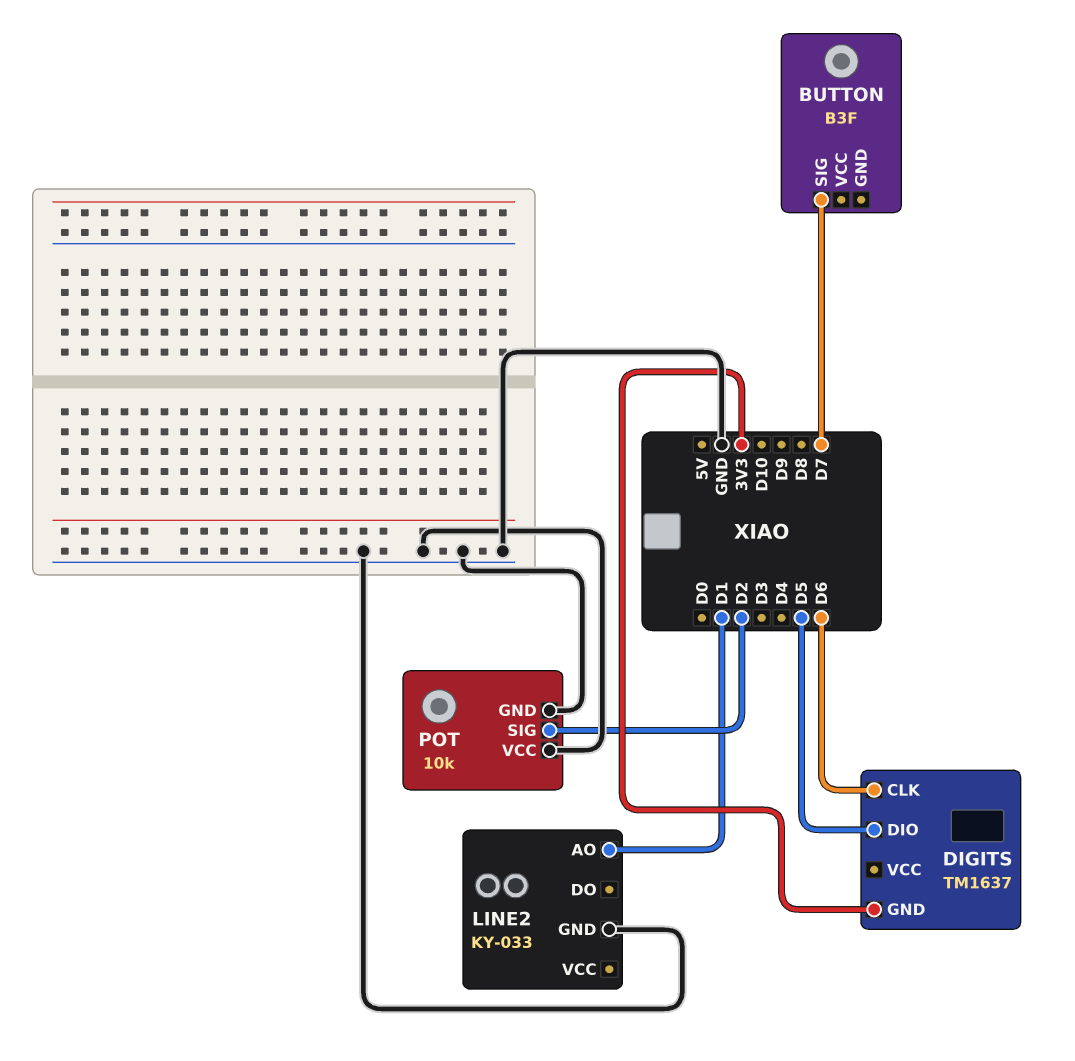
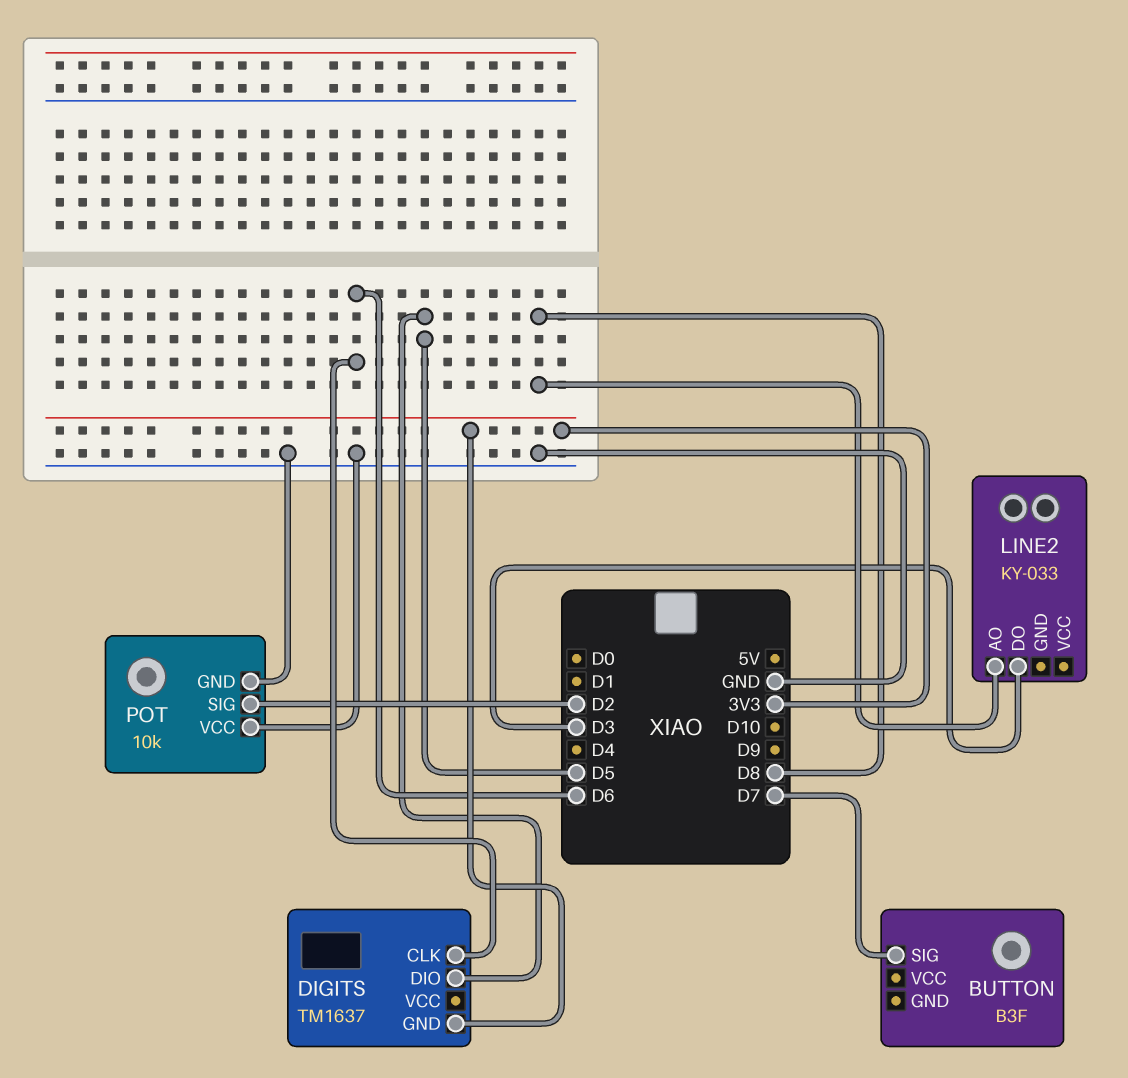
LINE2 pin AO: D1 -> D8
LINE2 pin DO: none -> D3
LINE2 pin GND: GND -> none

